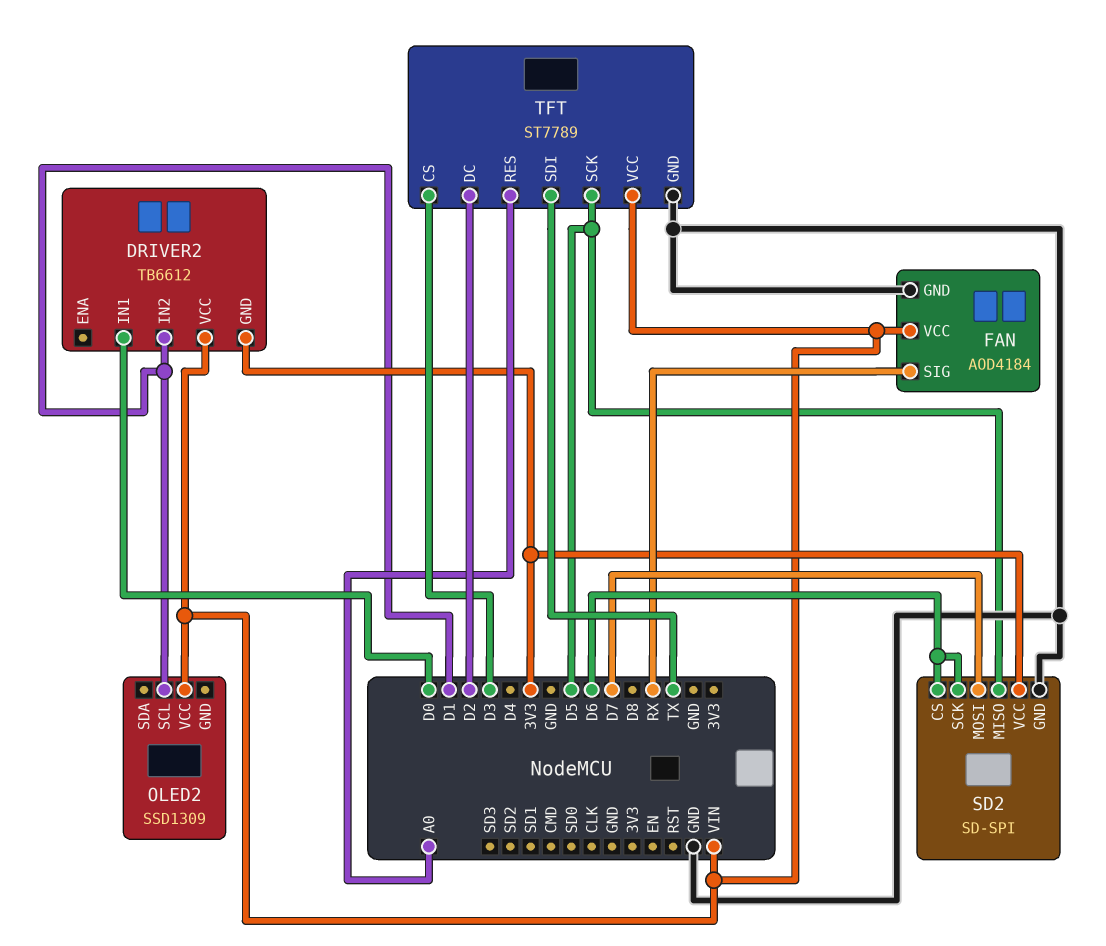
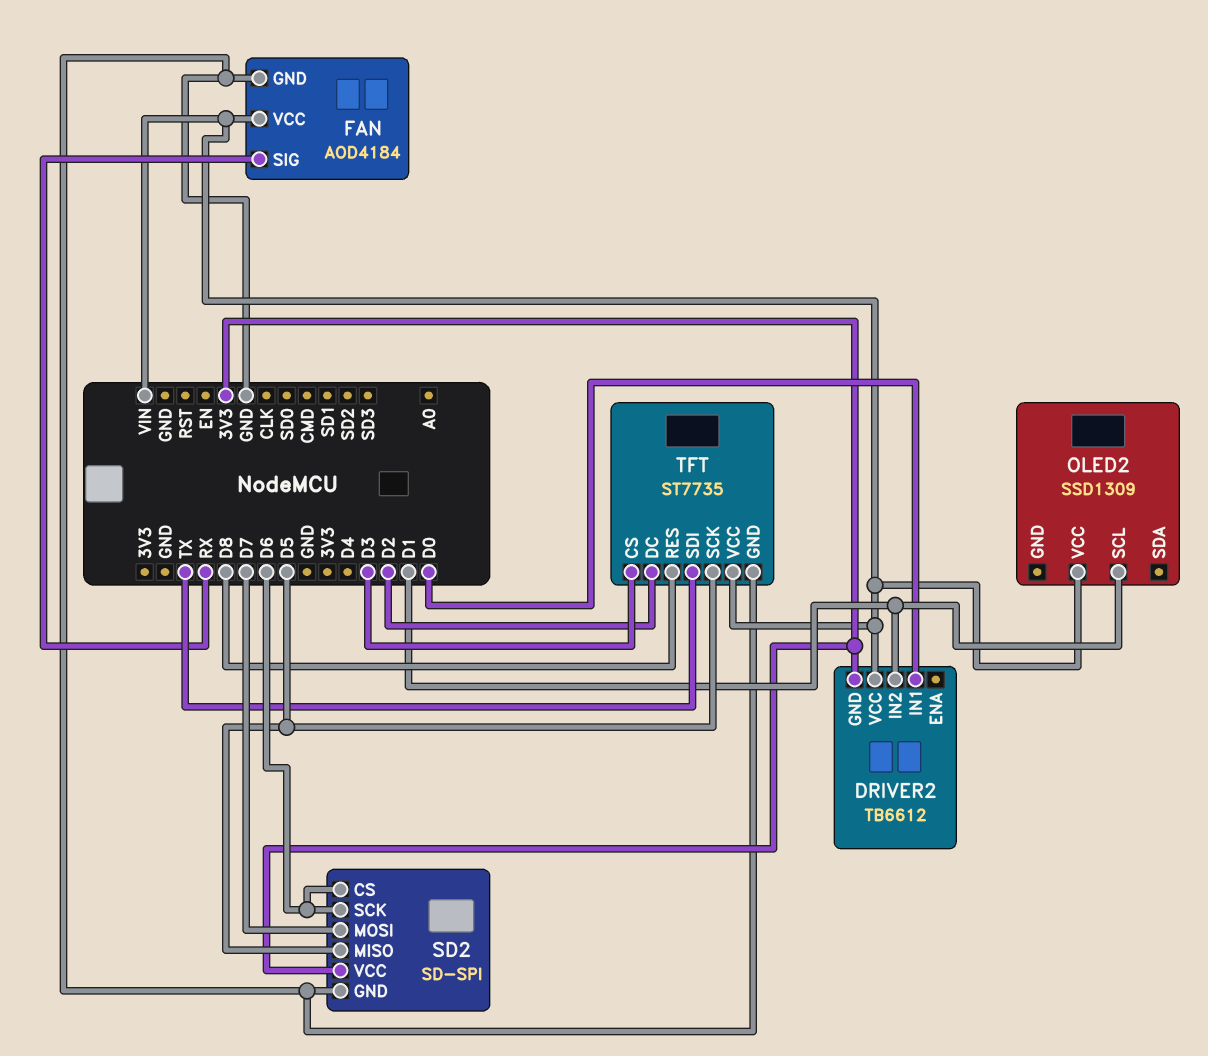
TFT: ST7789 -> ST7735
TFT pin RES: A0 -> D8

